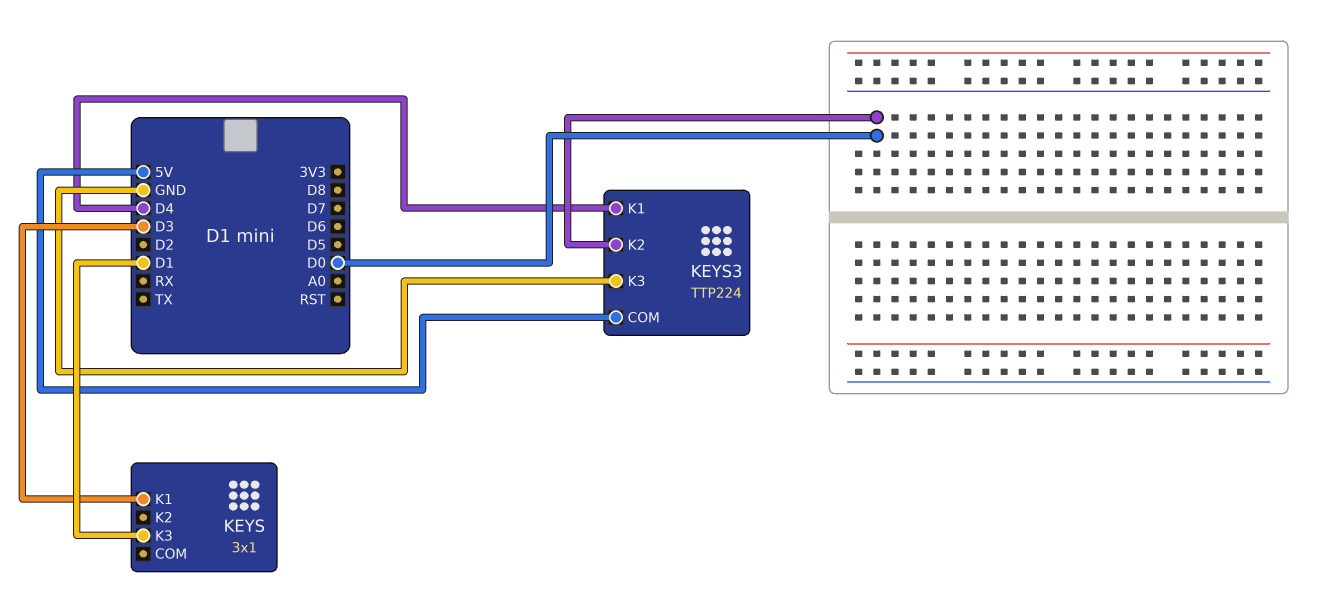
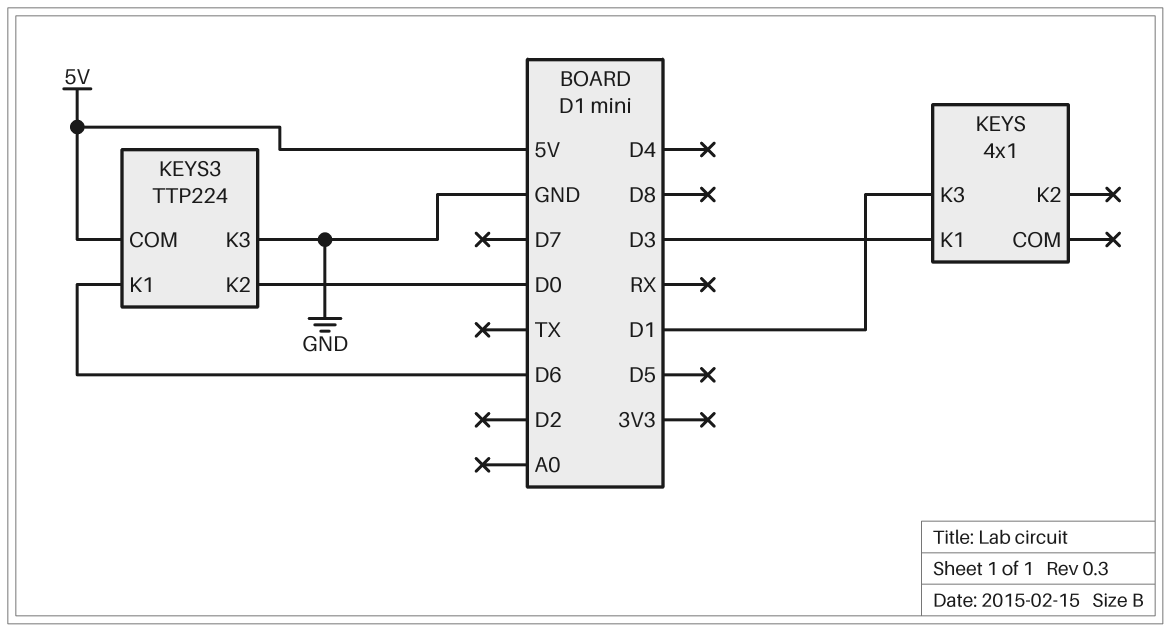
KEYS: 3x1 -> 4x1
KEYS3 pin K1: D4 -> D6

